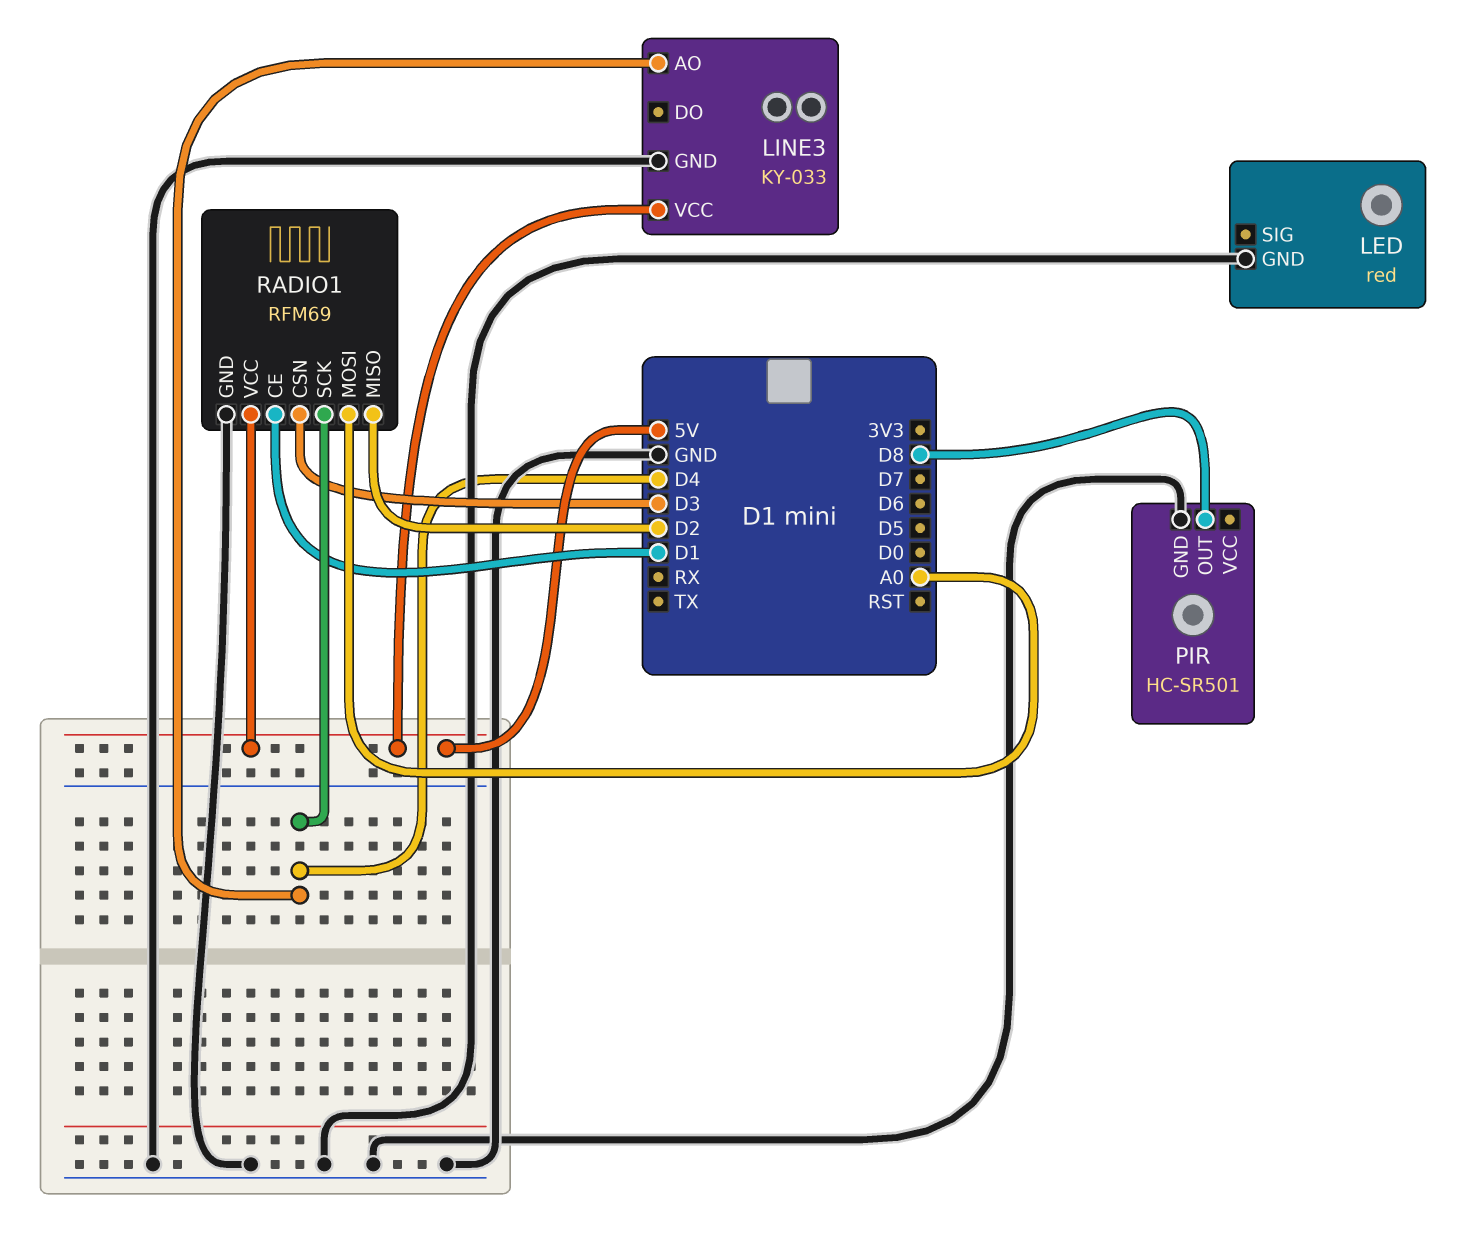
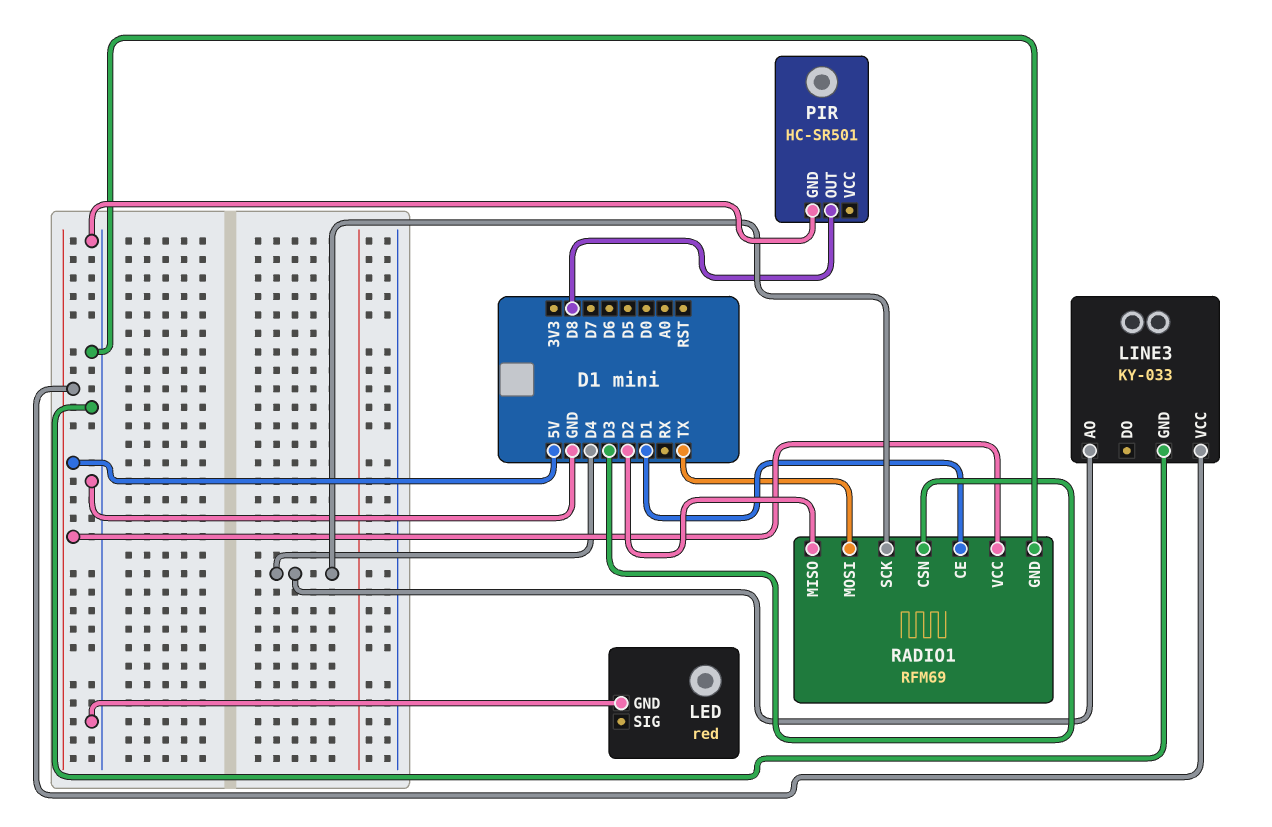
RADIO1 pin MOSI: A0 -> TX

